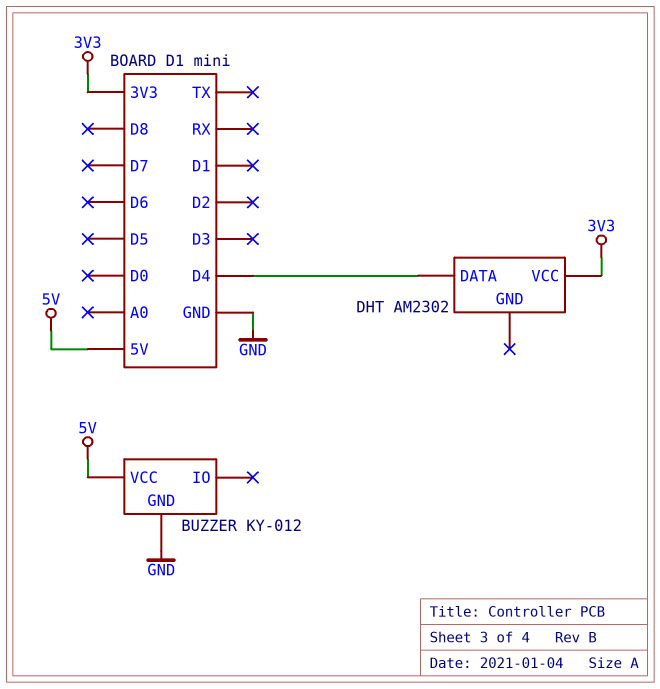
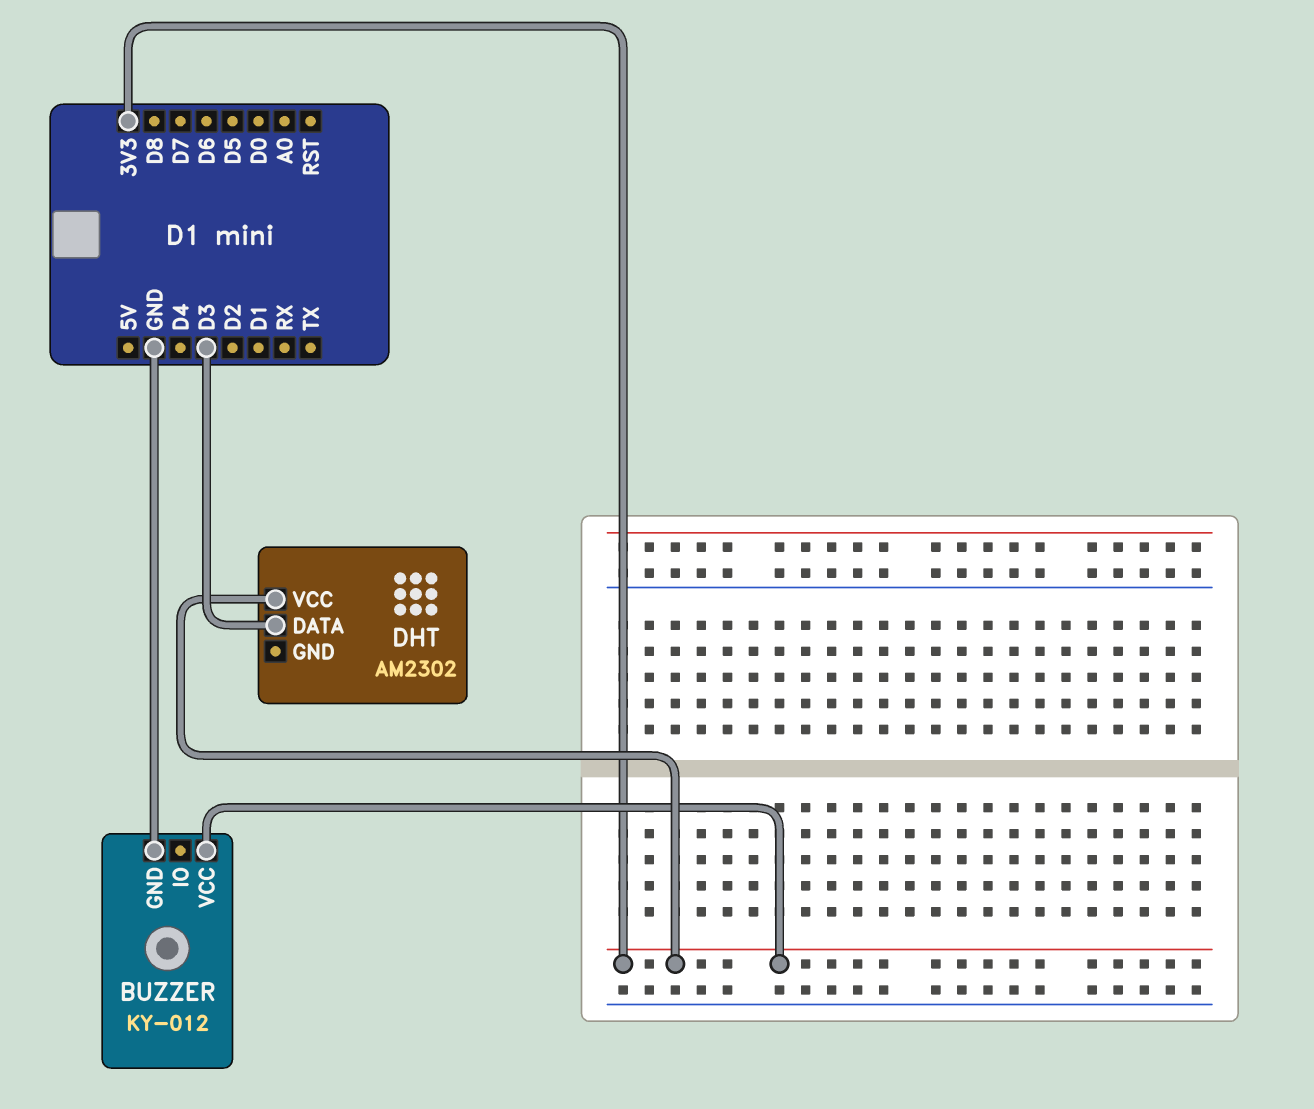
BUZZER pin VCC: 5V -> 3V3
DHT pin DATA: D4 -> D3

